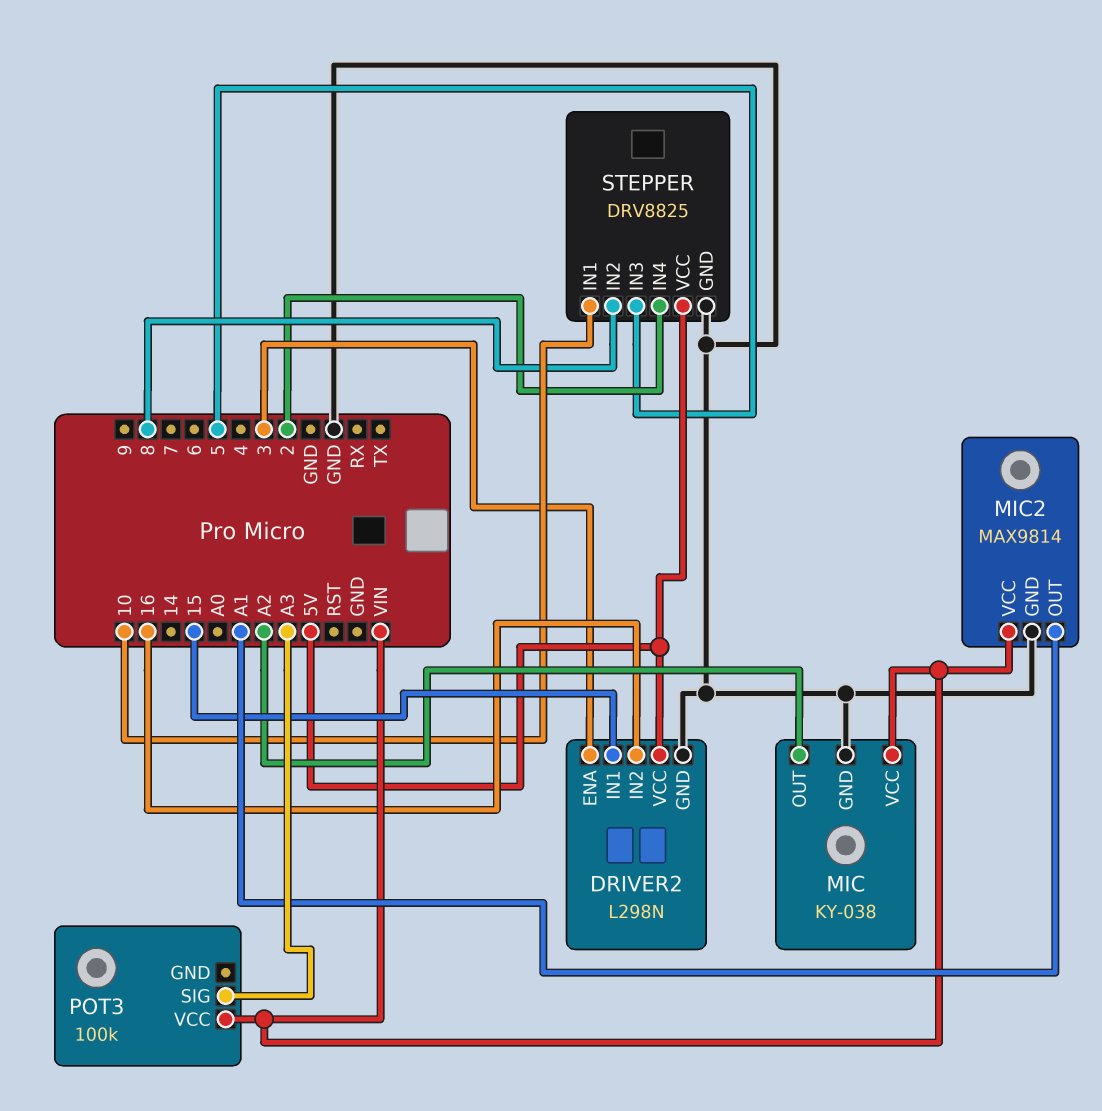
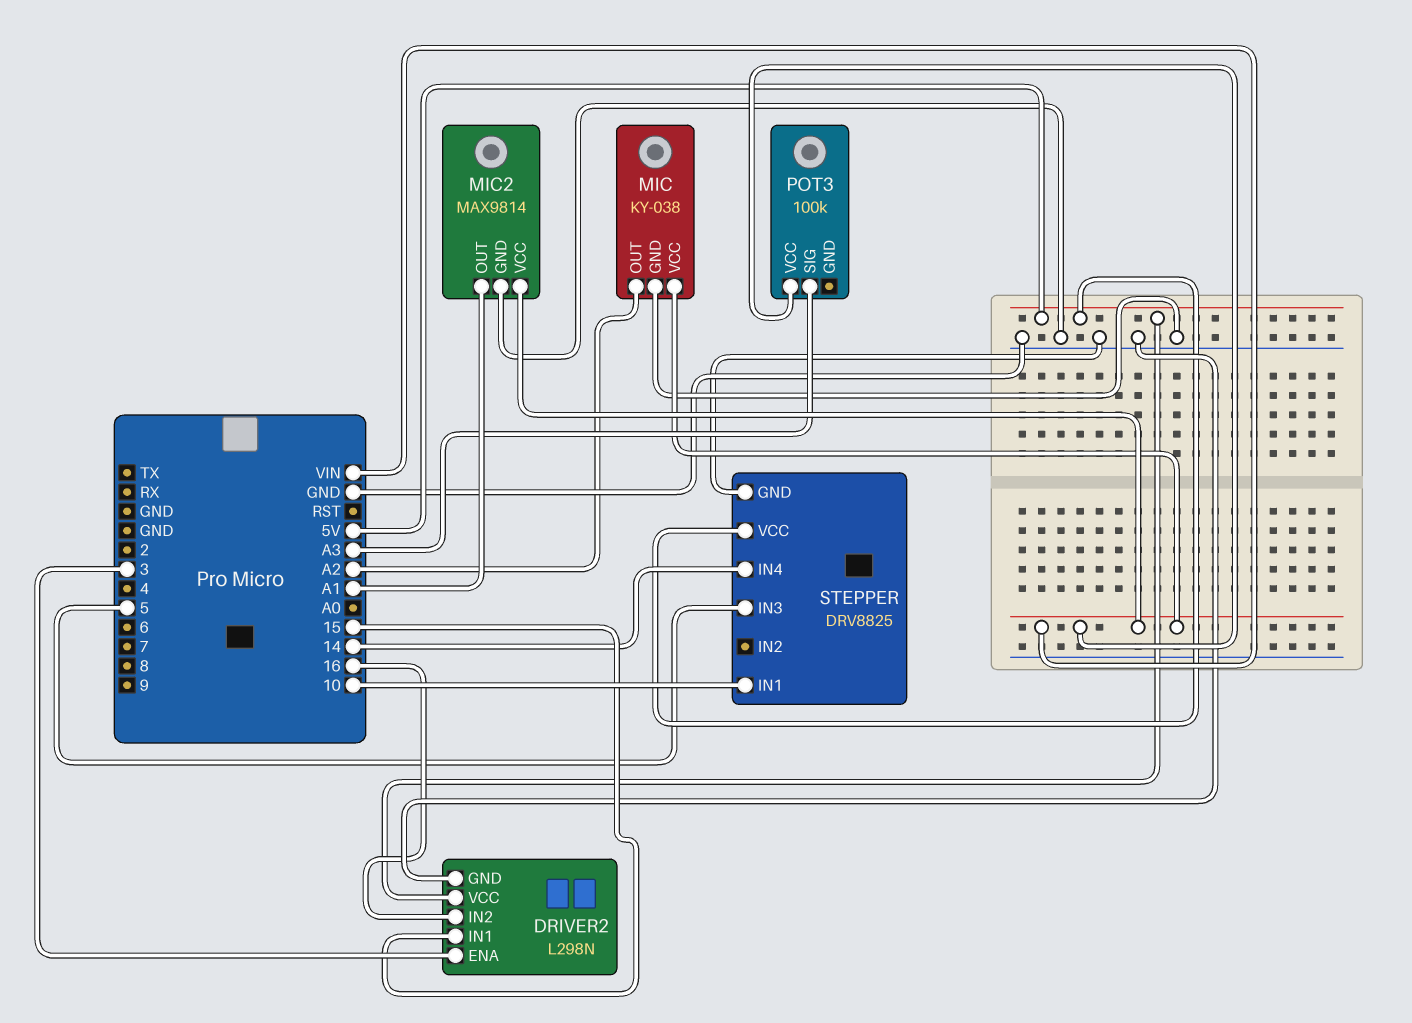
STEPPER pin IN2: 8 -> none
STEPPER pin IN4: 2 -> 14

